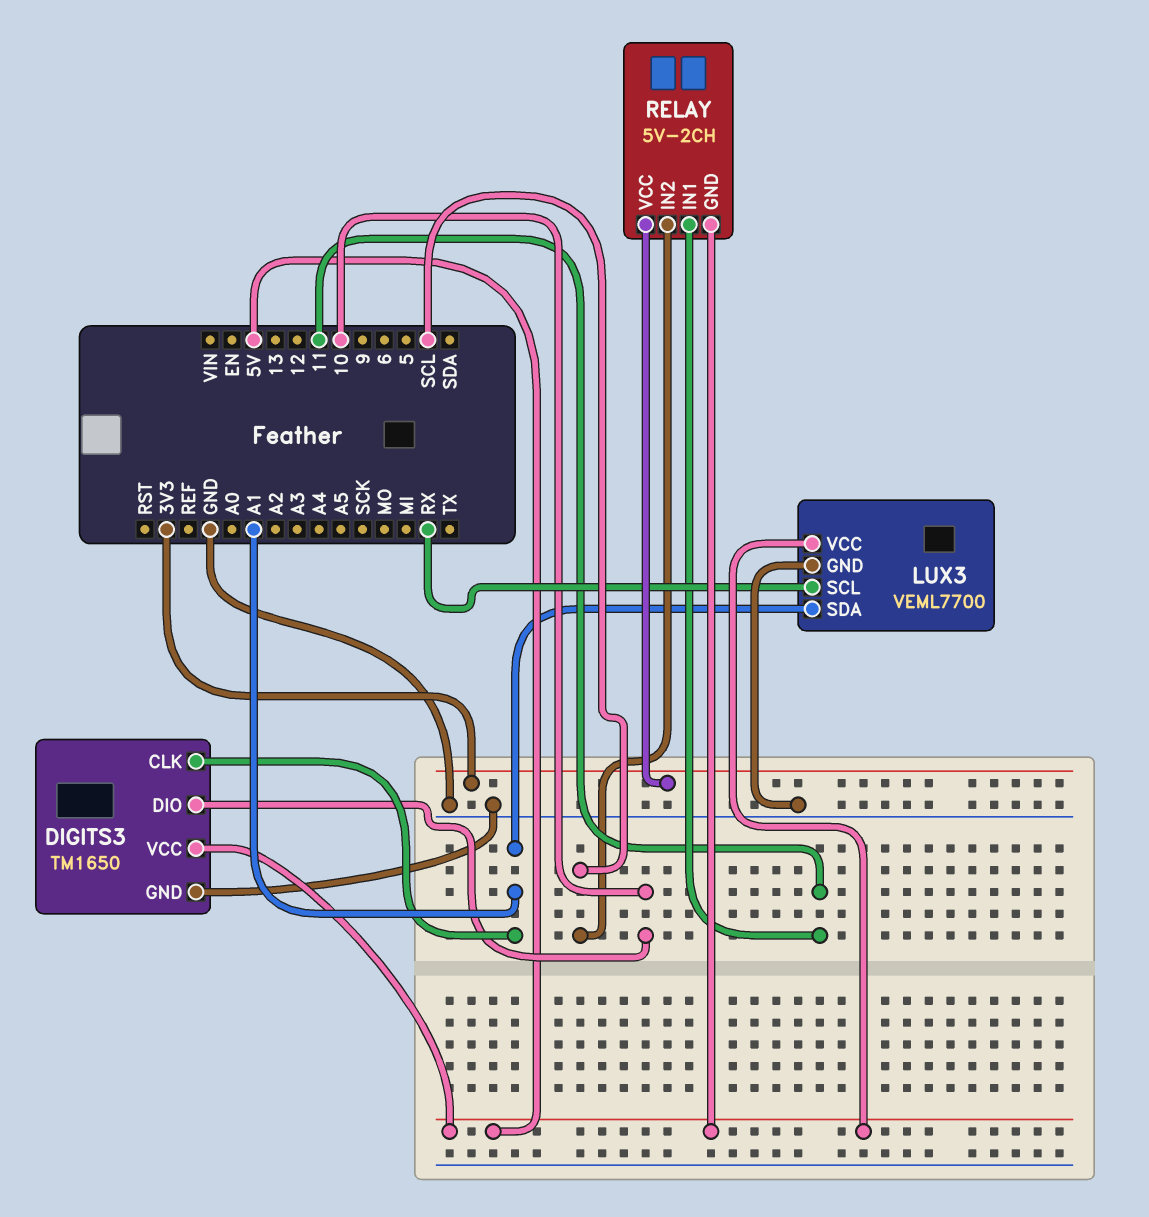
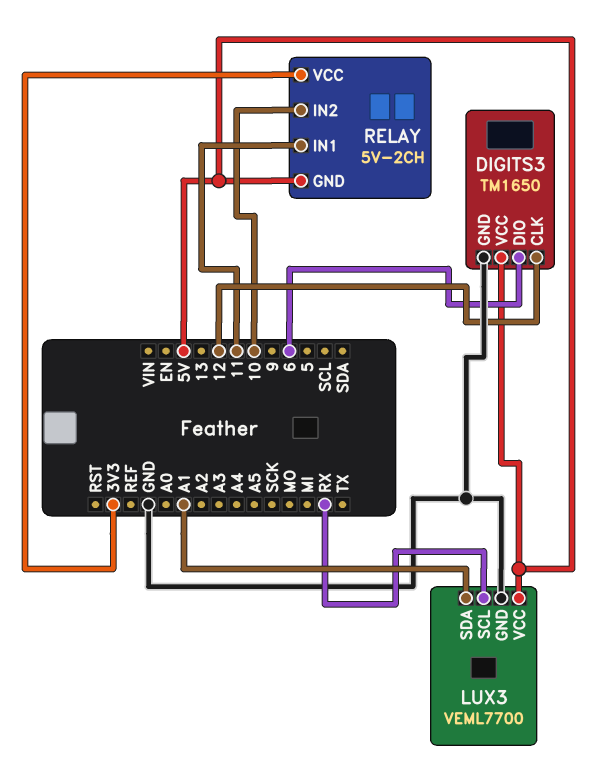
DIGITS3 pin CLK: A1 -> 12
DIGITS3 pin DIO: 10 -> 6
RELAY pin IN2: SCL -> 10

